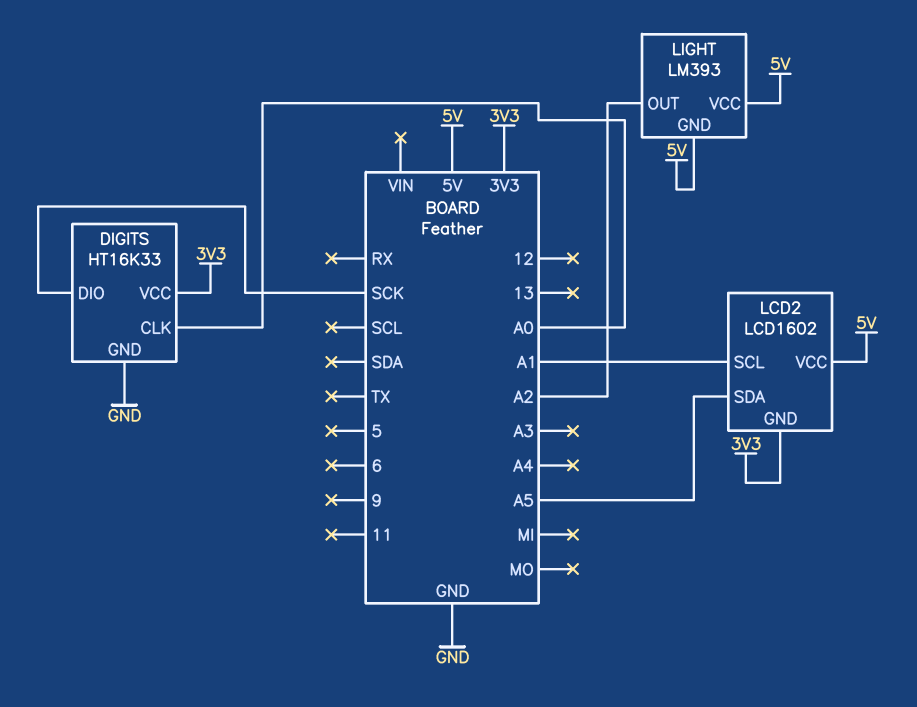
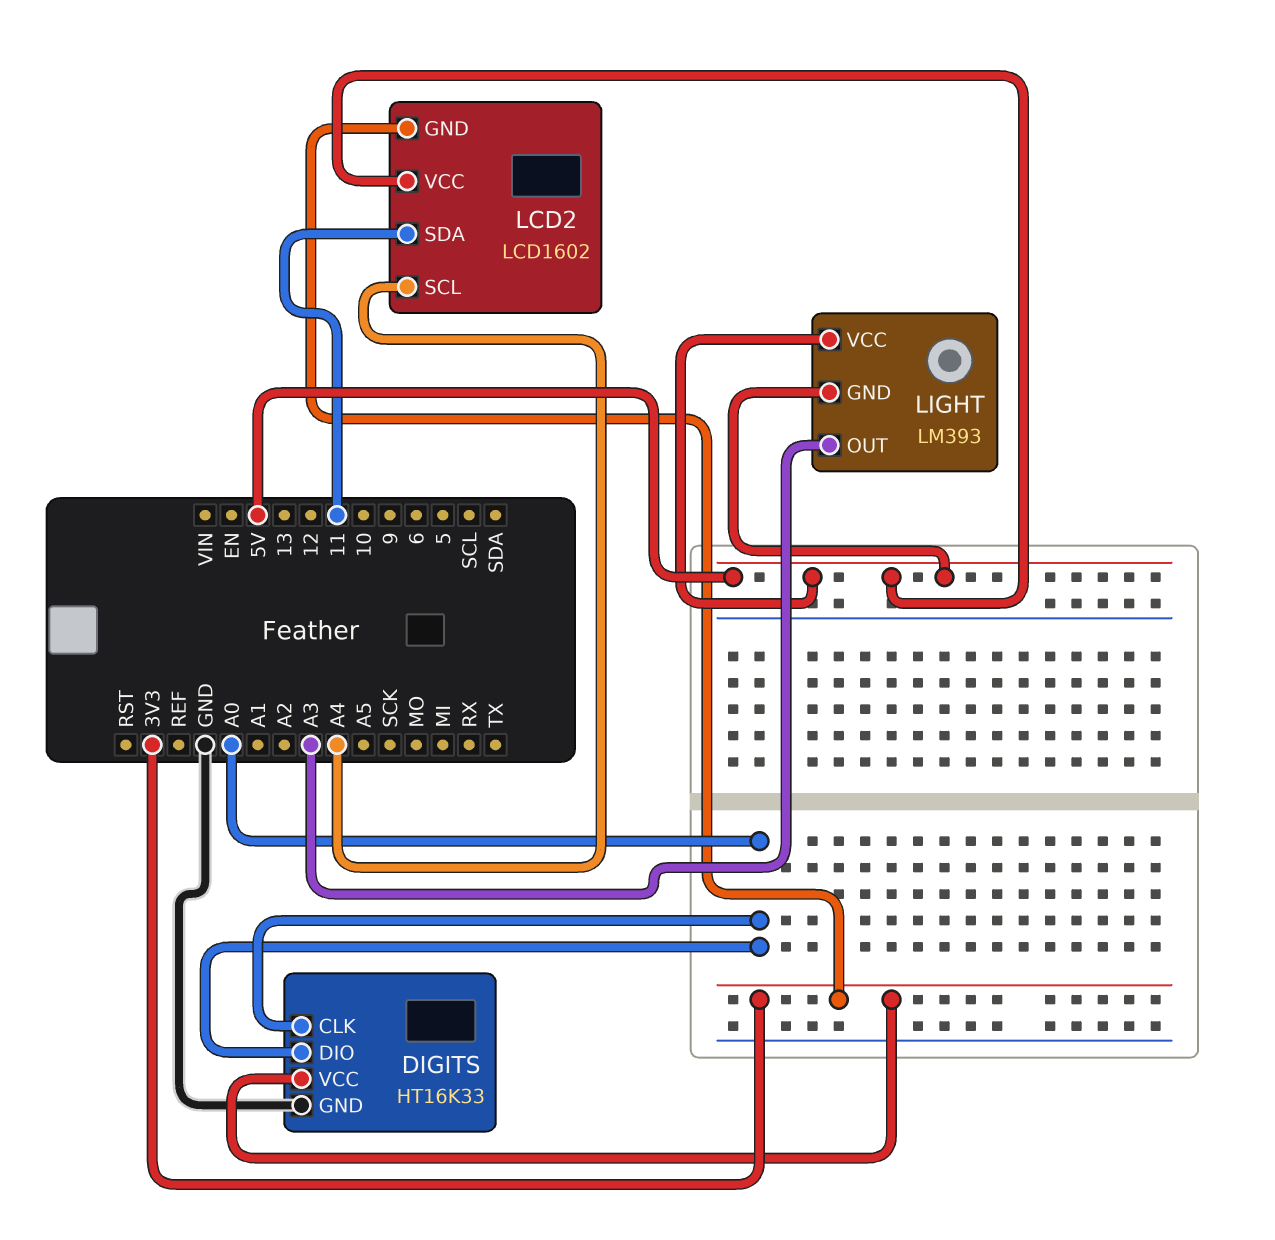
DIGITS pin DIO: SCK -> A0
LCD2 pin SCL: A1 -> A4
LCD2 pin SDA: A5 -> 11
LIGHT pin OUT: A2 -> A3

